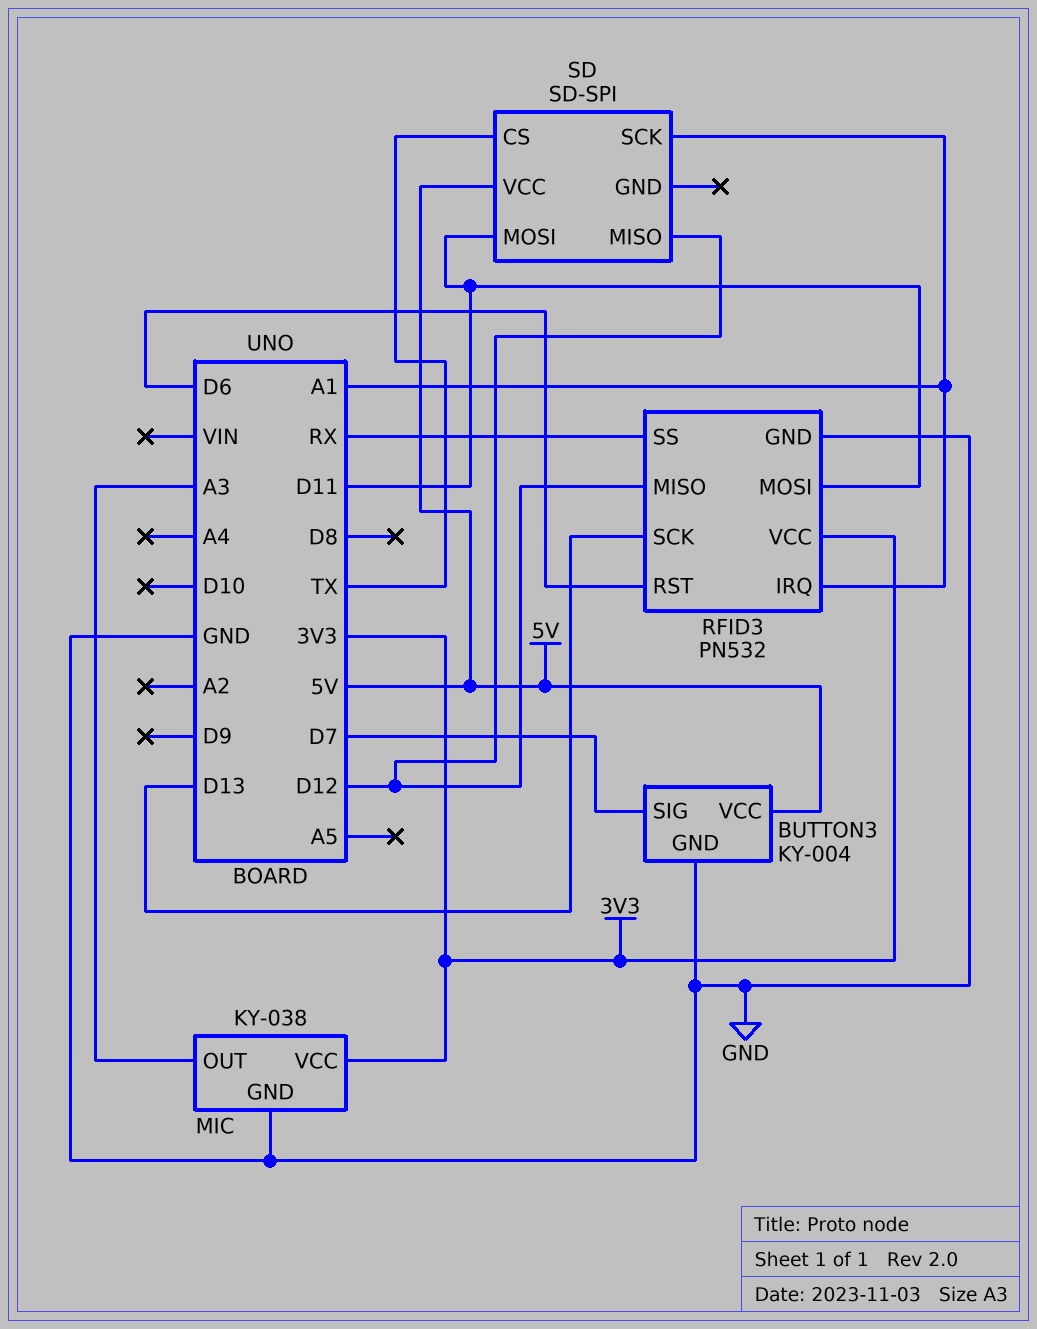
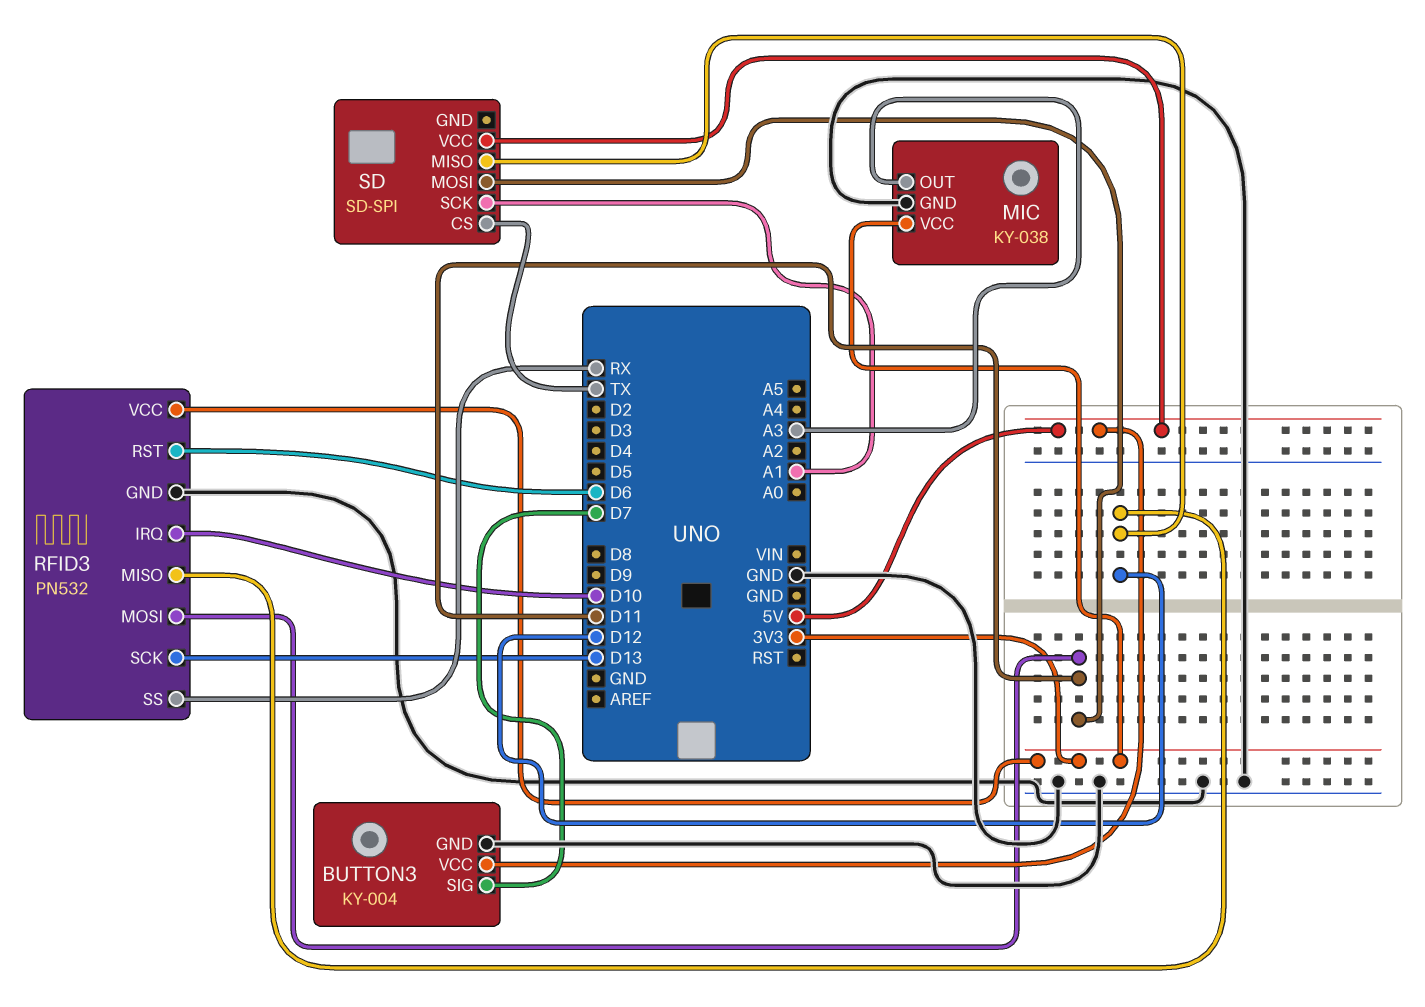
RFID3 pin IRQ: A1 -> D10

